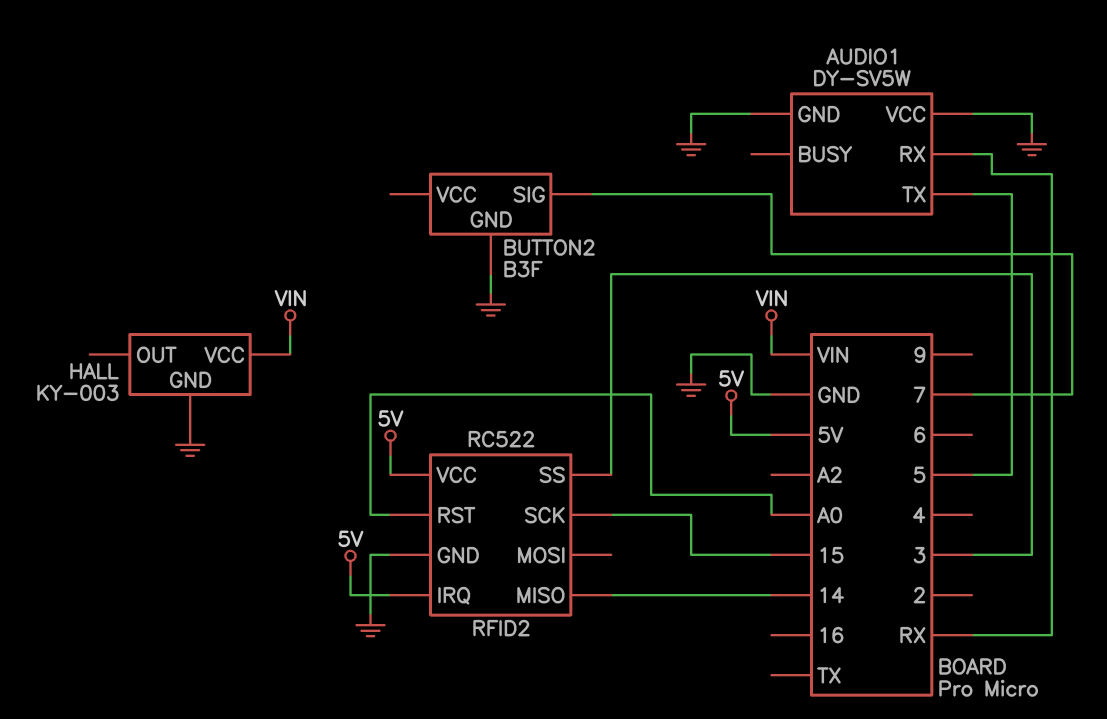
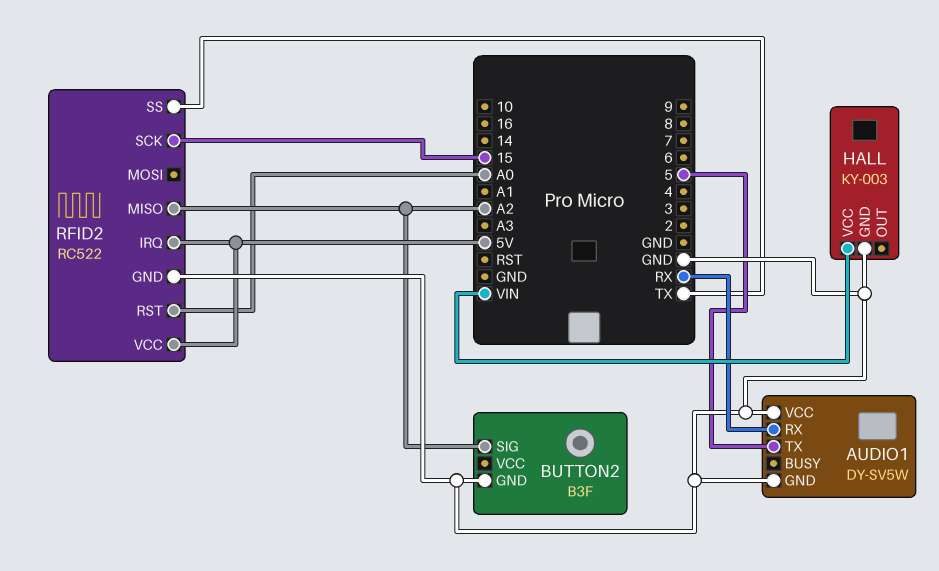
BUTTON2 pin SIG: 7 -> A2
RFID2 pin MISO: 14 -> A2
RFID2 pin SS: 3 -> TX

